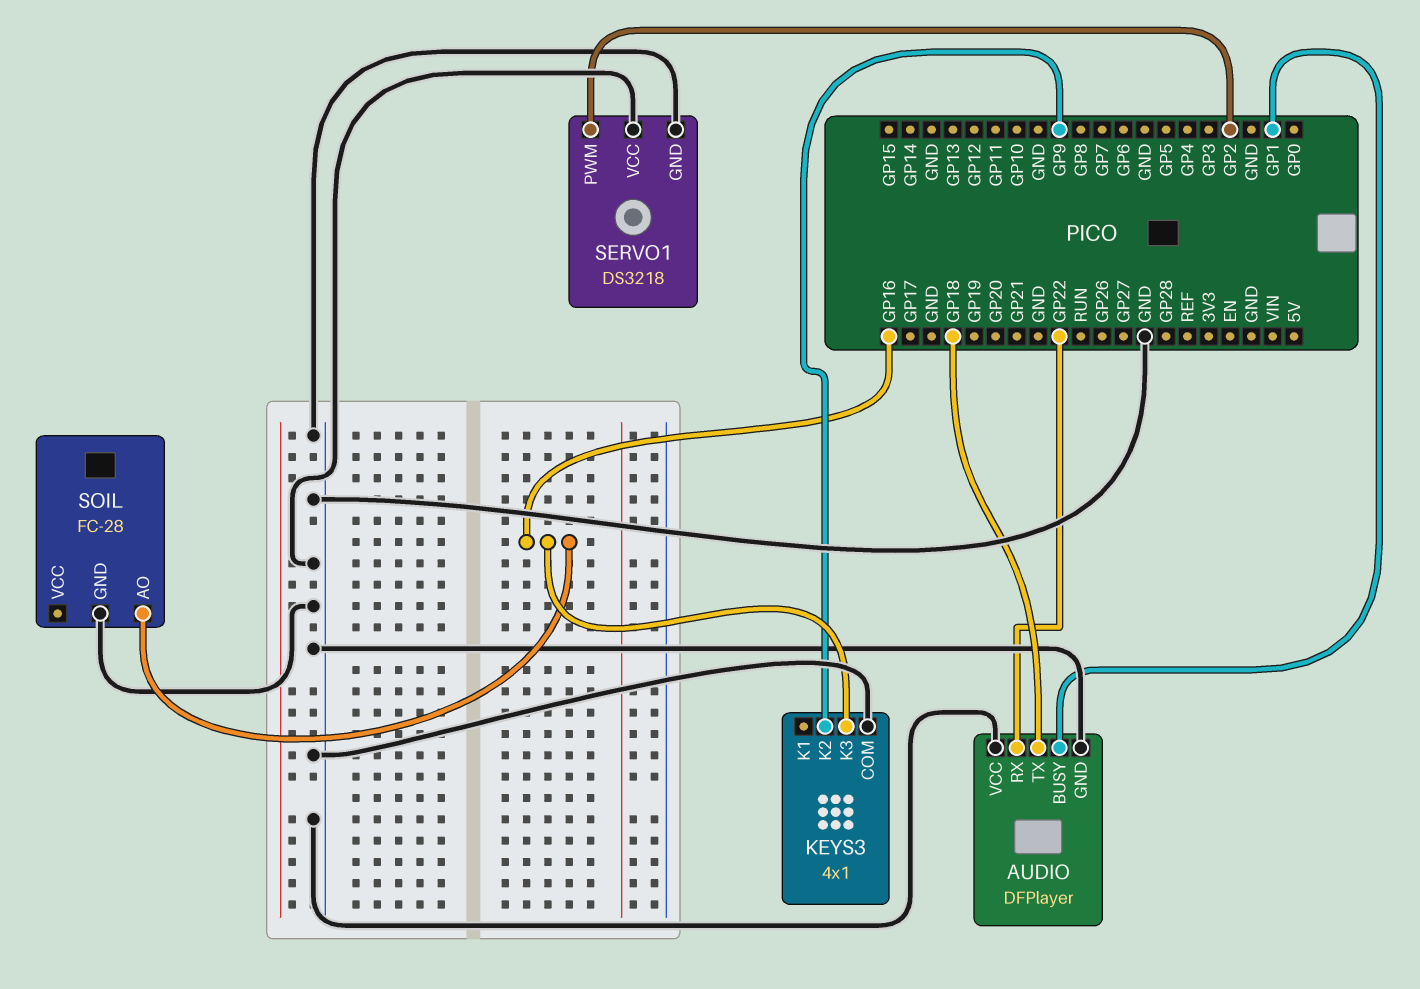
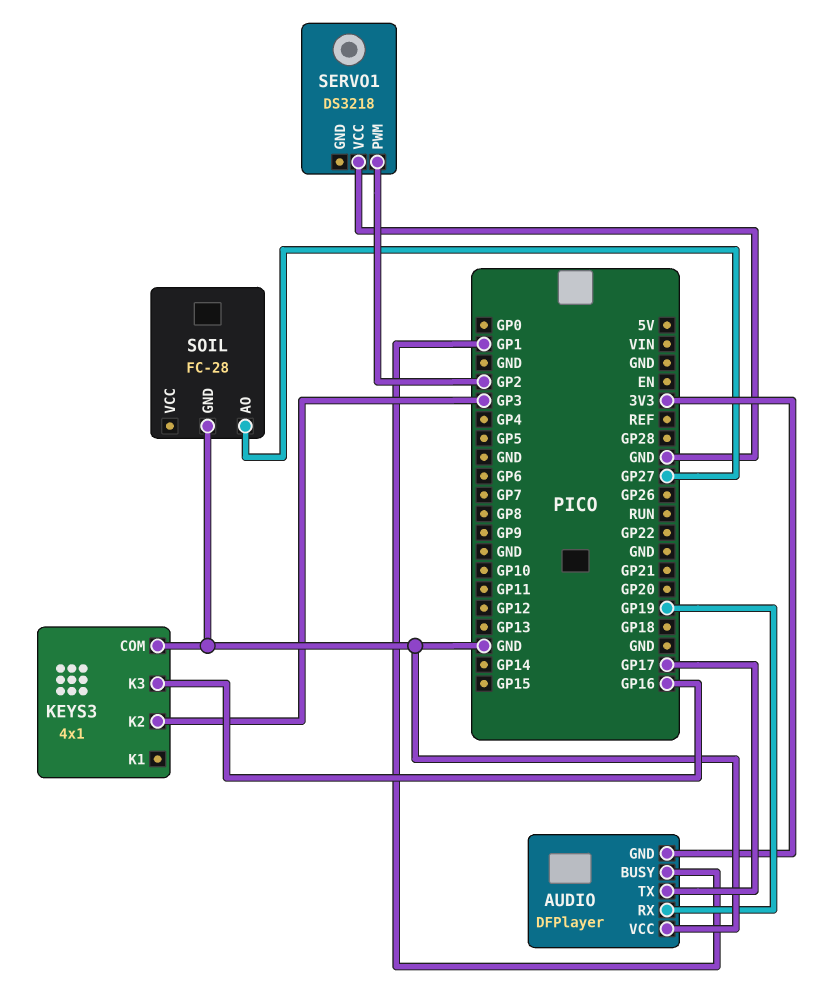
AUDIO pin GND: GND -> 3V3
AUDIO pin RX: GP22 -> GP19
AUDIO pin TX: GP18 -> GP17
KEYS3 pin K2: GP9 -> GP3
SERVO1 pin GND: GND -> none
SOIL pin AO: GP16 -> GP27

